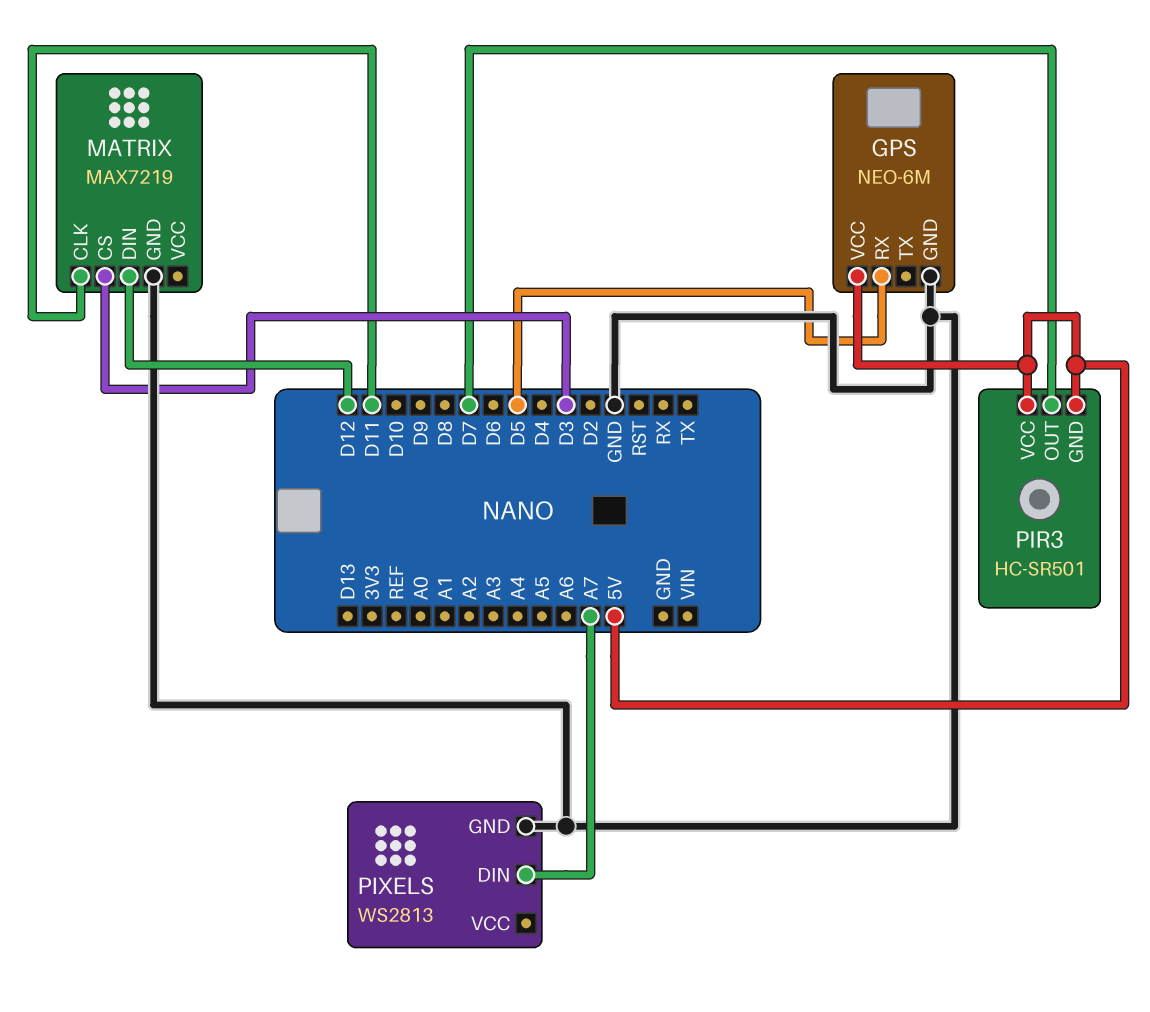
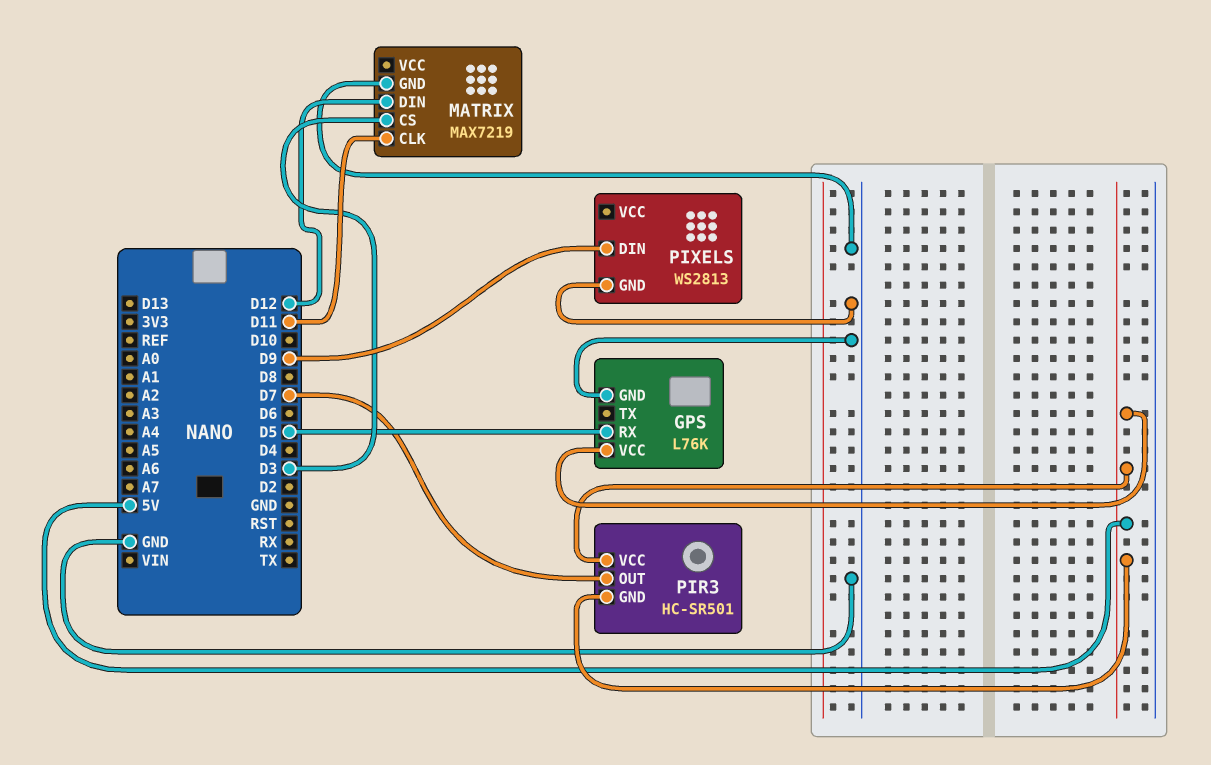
GPS: NEO-6M -> L76K
PIXELS pin DIN: A7 -> D9

